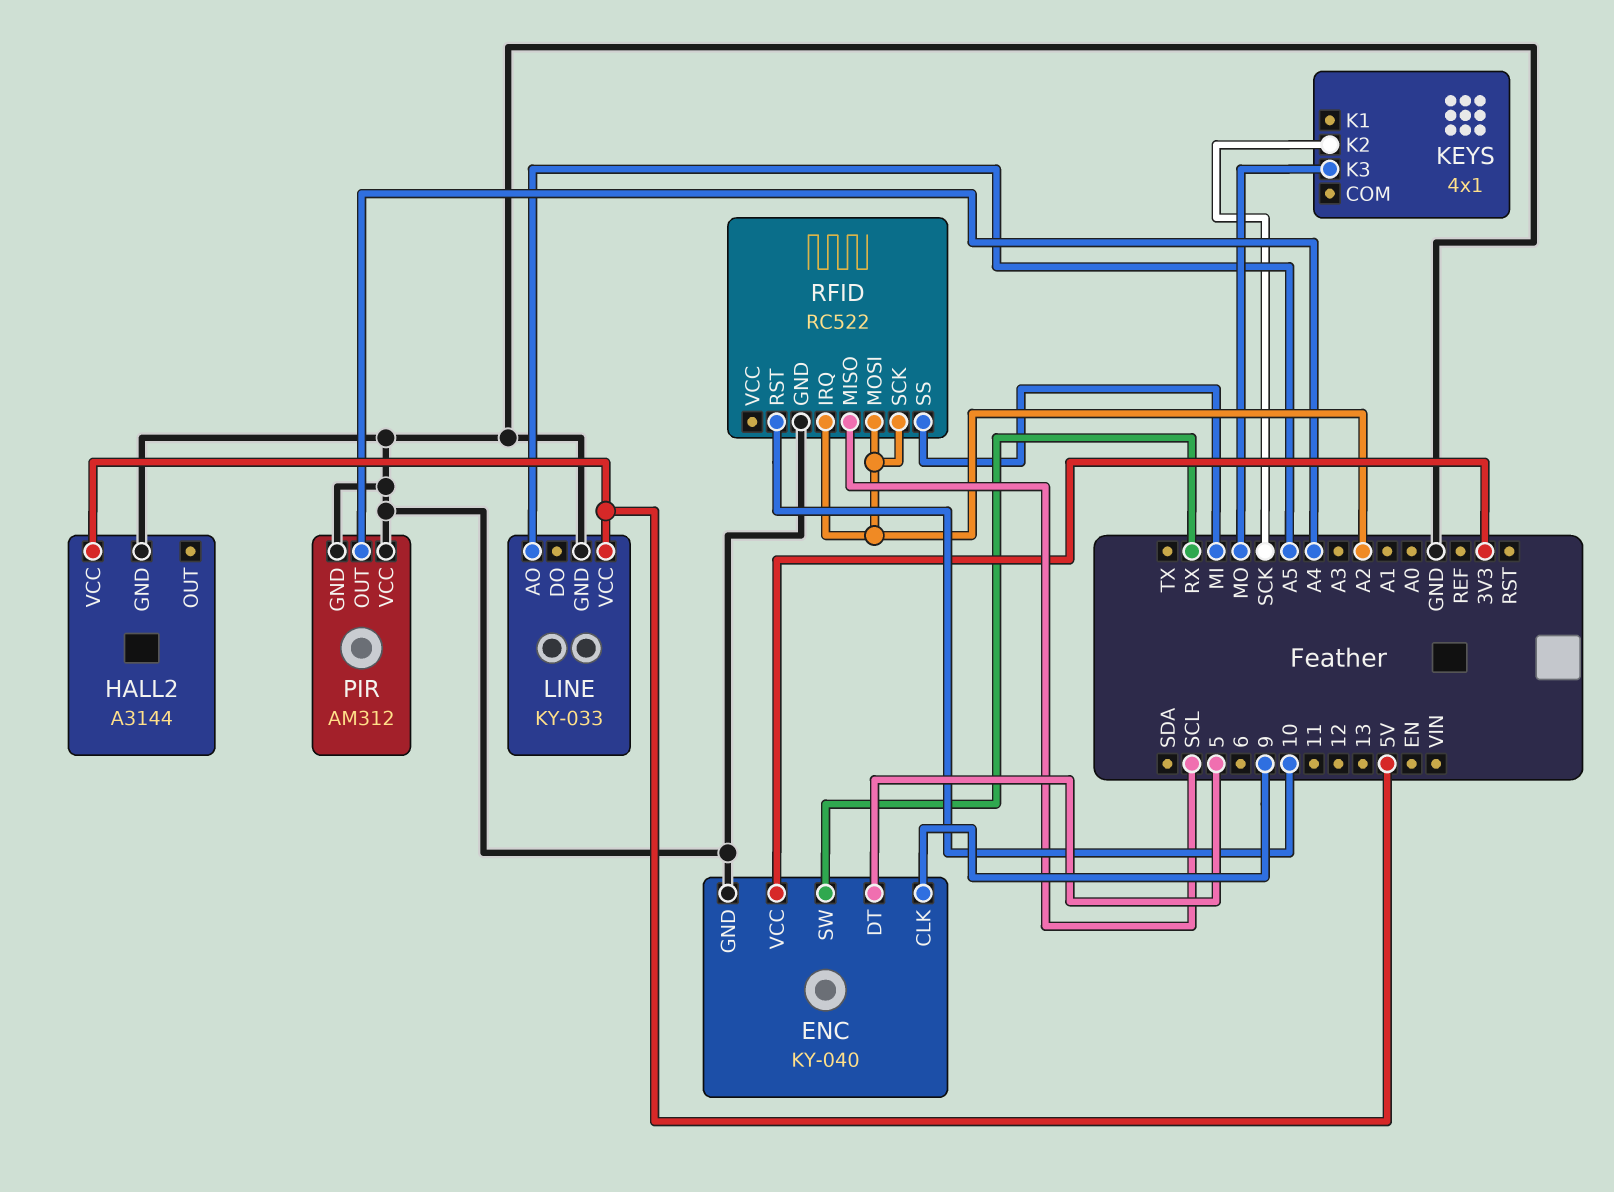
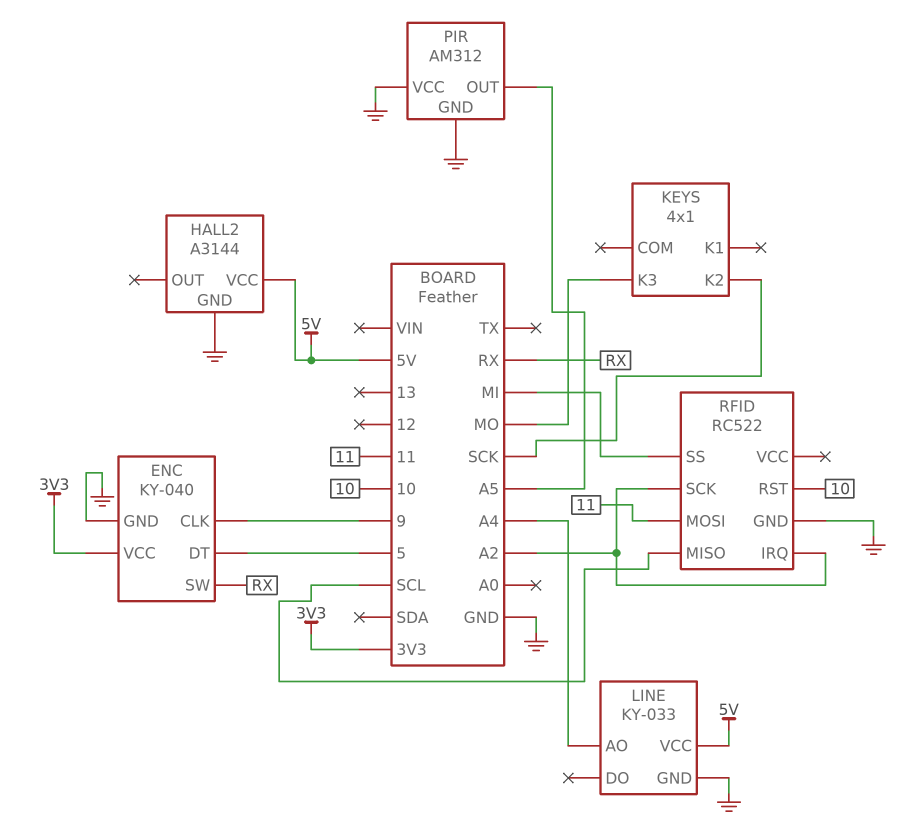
LINE pin AO: A5 -> A4
PIR pin OUT: A4 -> A5
RFID pin MOSI: A2 -> 11

